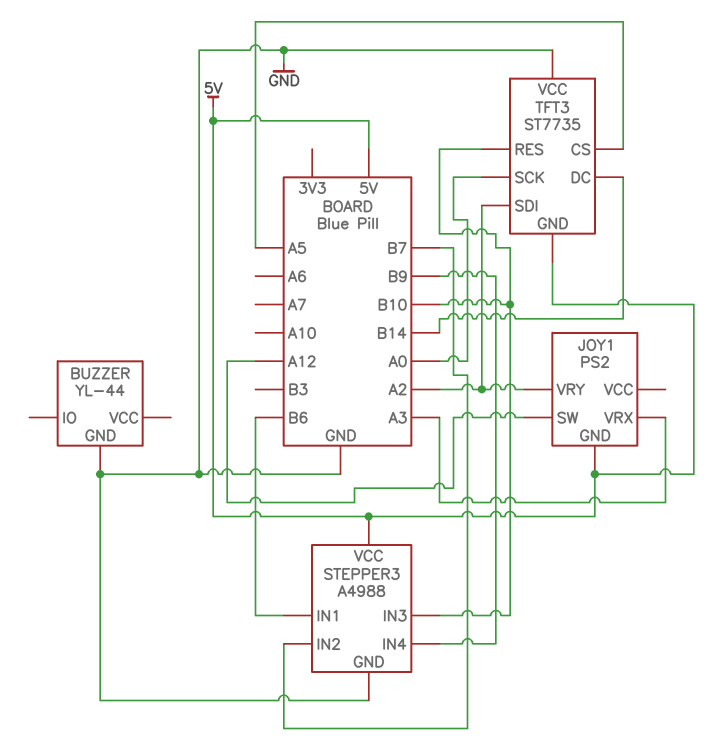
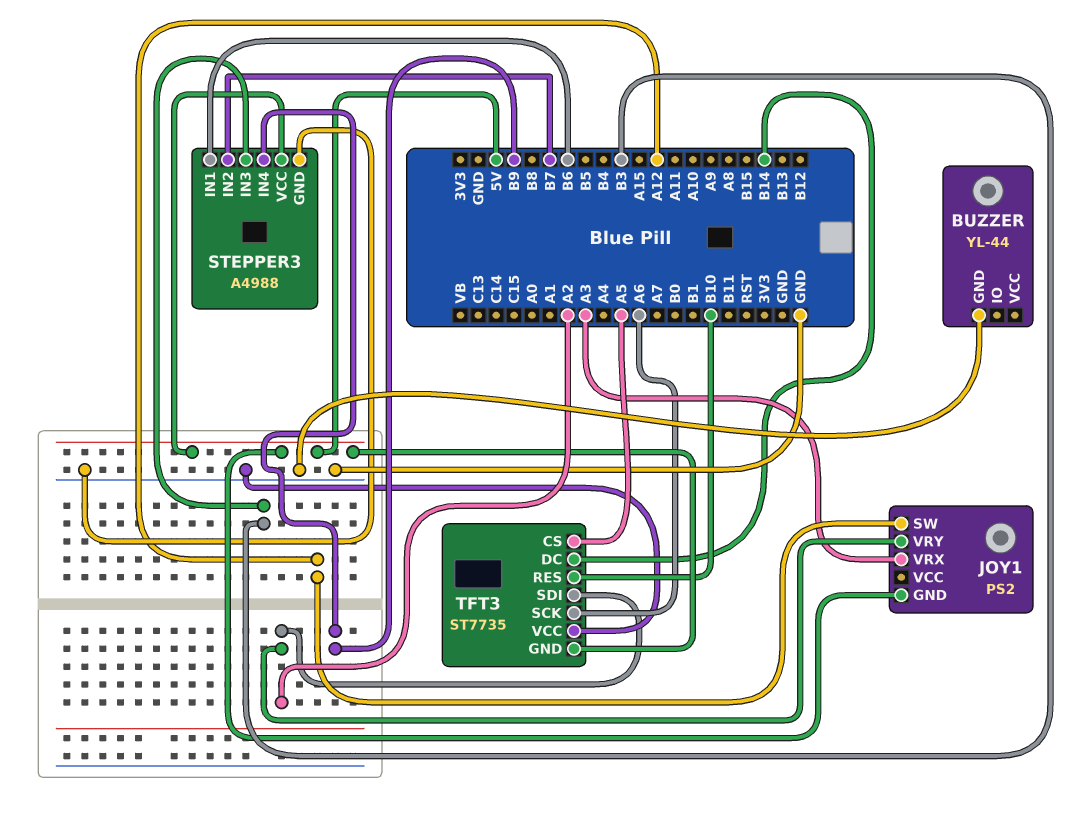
STEPPER3 pin IN3: B10 -> B3
TFT3 pin SCK: A0 -> A6

